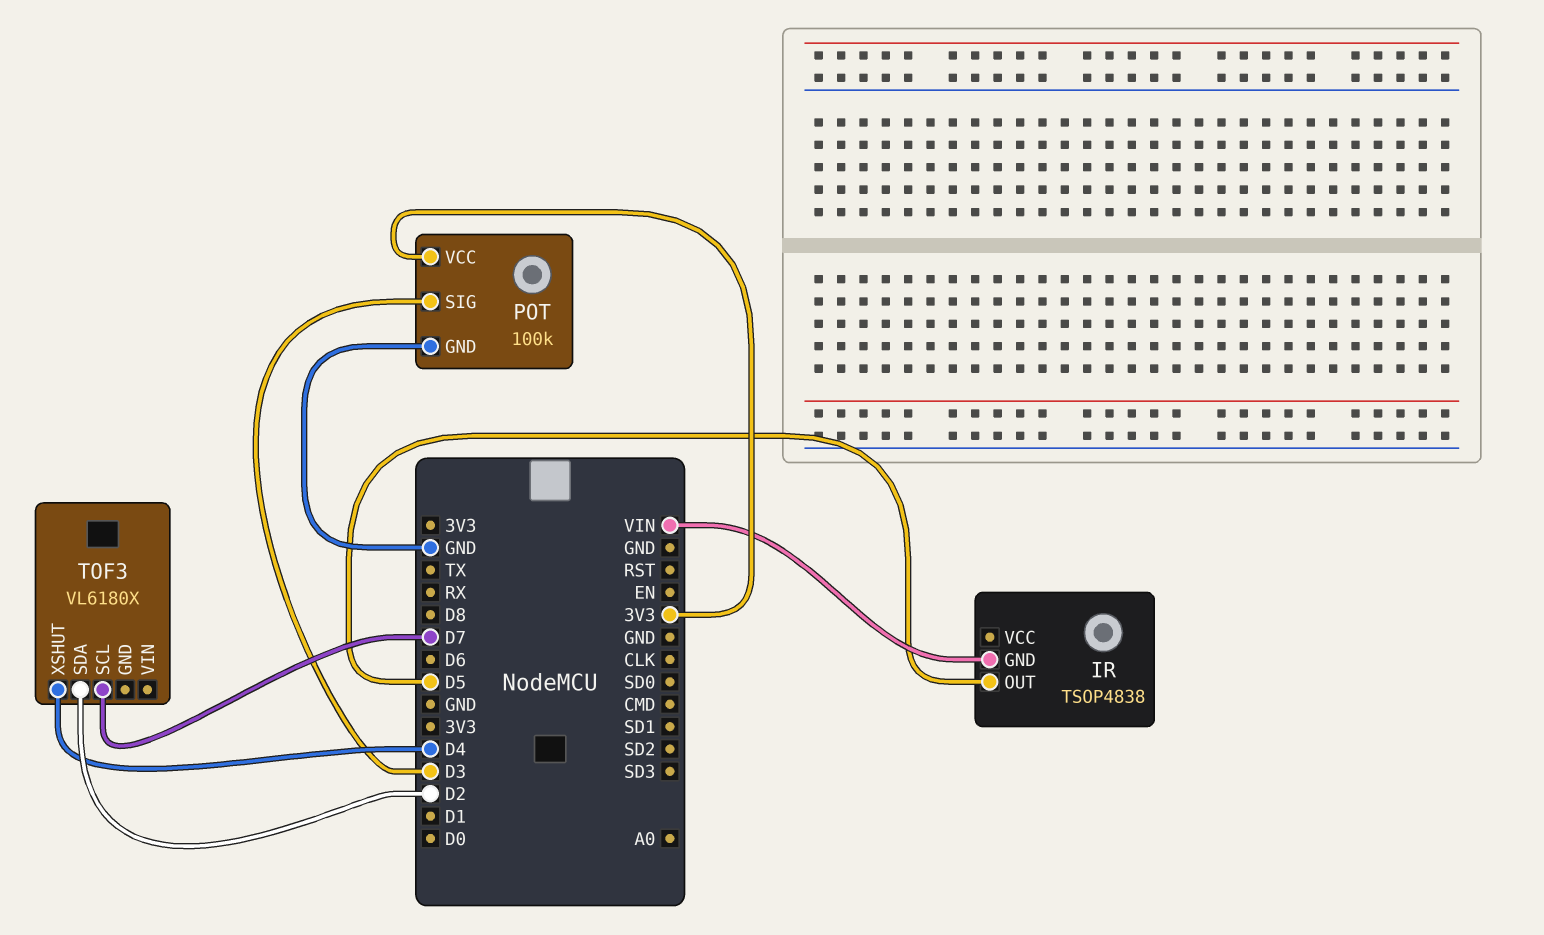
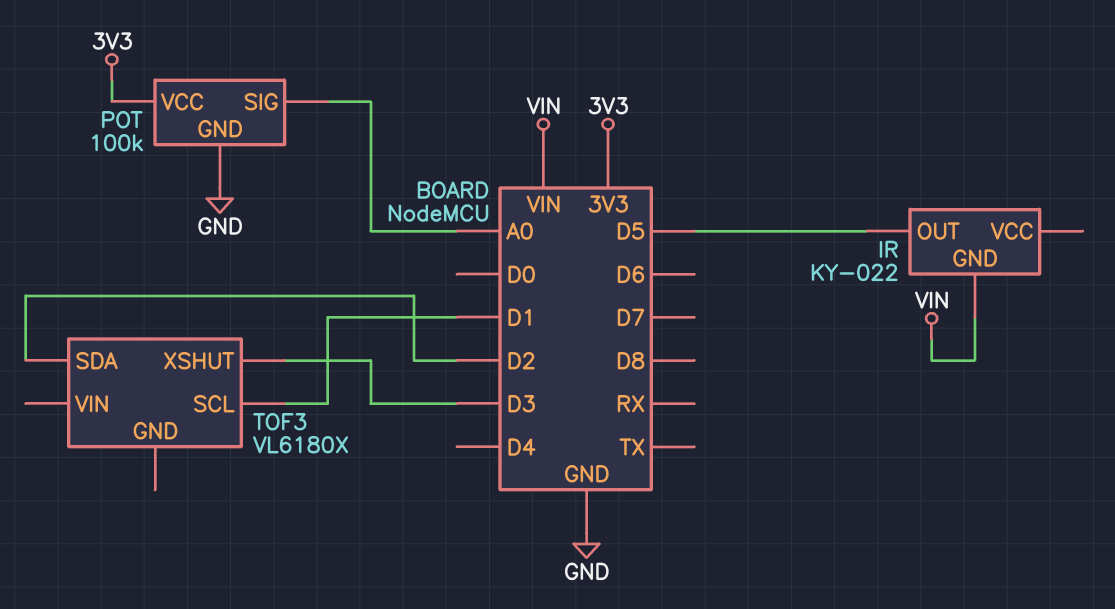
IR: TSOP4838 -> KY-022
POT pin SIG: D3 -> A0
TOF3 pin SCL: D7 -> D1
TOF3 pin XSHUT: D4 -> D3

